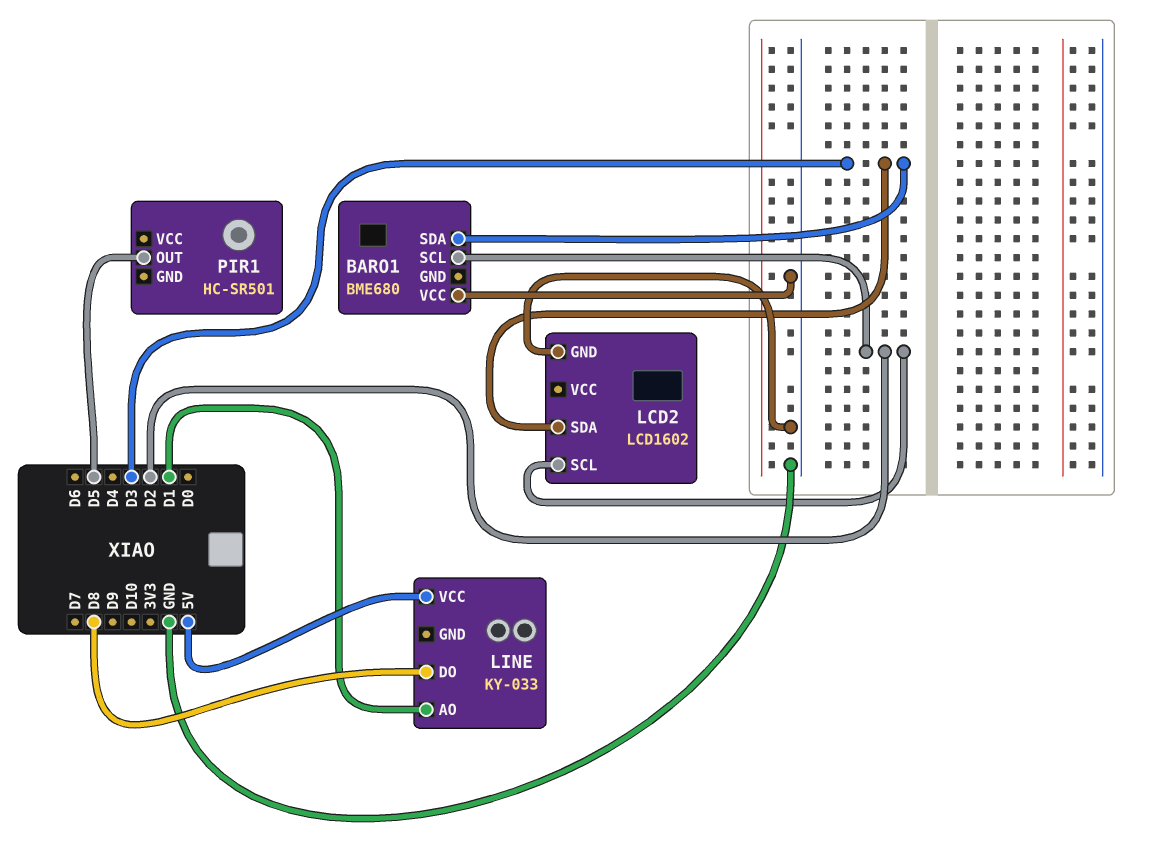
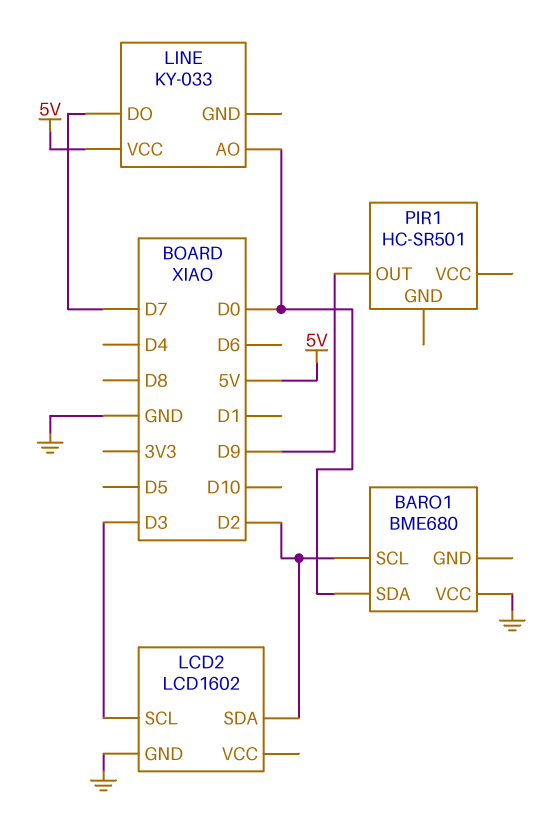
BARO1 pin SDA: D3 -> D0
LCD2 pin SCL: D2 -> D3
LCD2 pin SDA: D3 -> D2
LINE pin AO: D1 -> D0
LINE pin DO: D8 -> D7
PIR1 pin OUT: D5 -> D9

